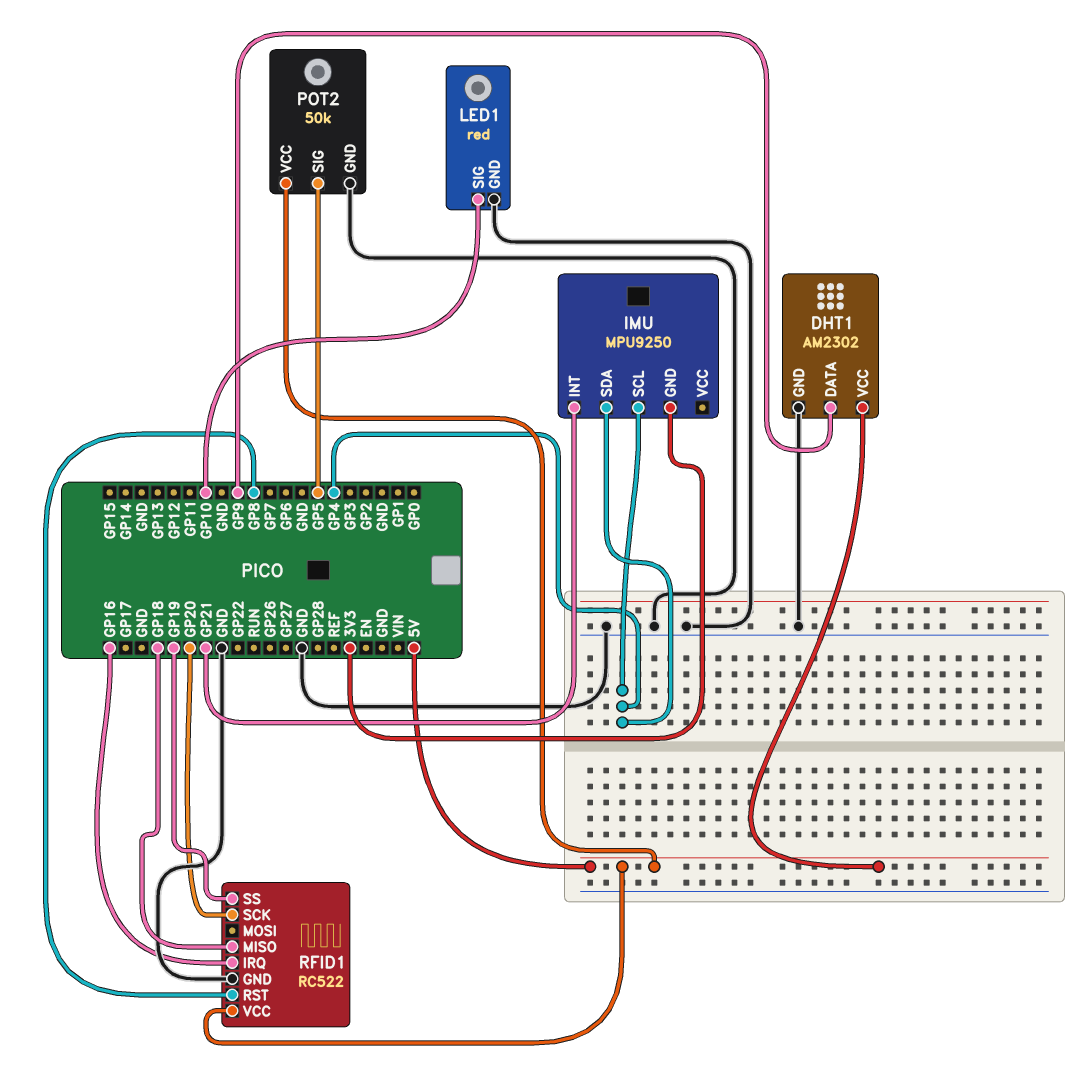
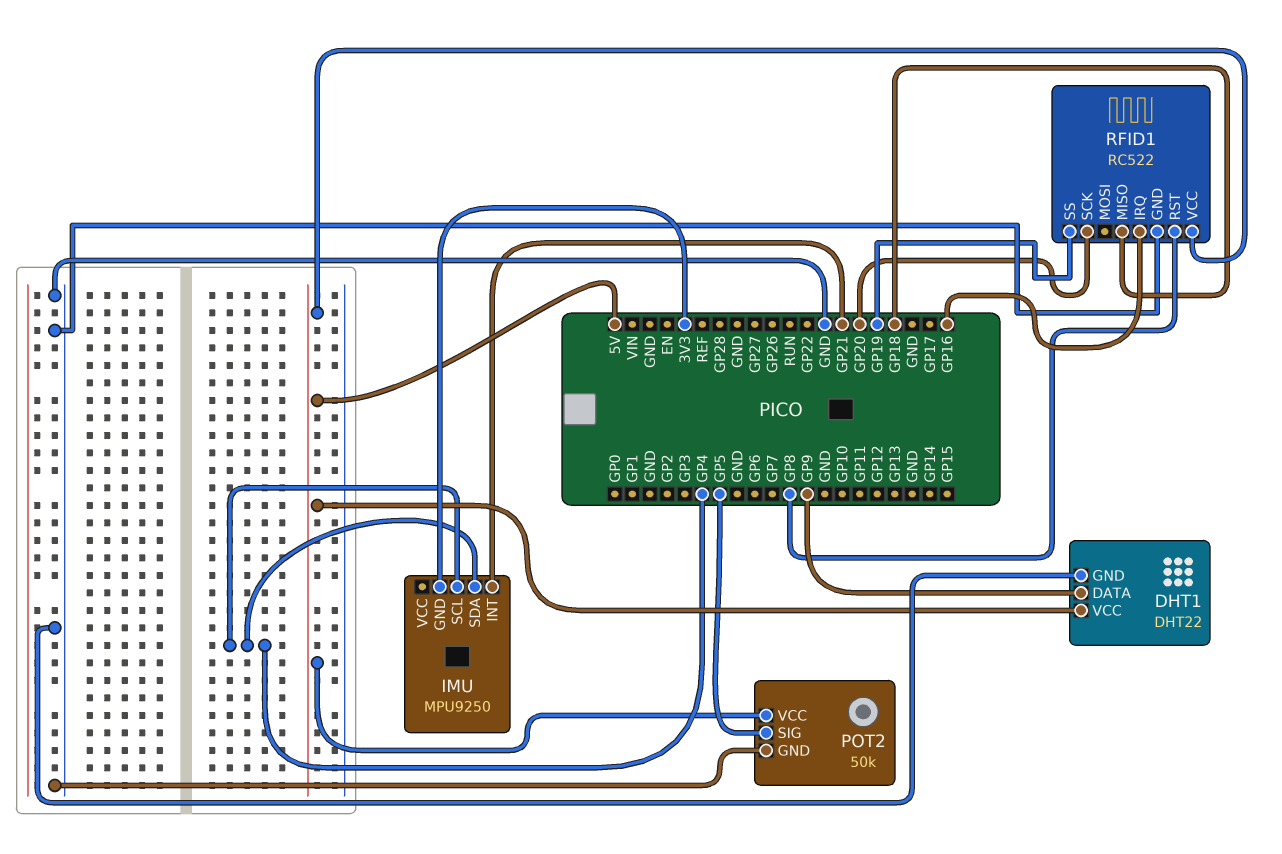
DHT1: AM2302 -> DHT22
LED1: red -> none
LED1 pin GND: GND -> none
LED1 pin SIG: GP10 -> none

